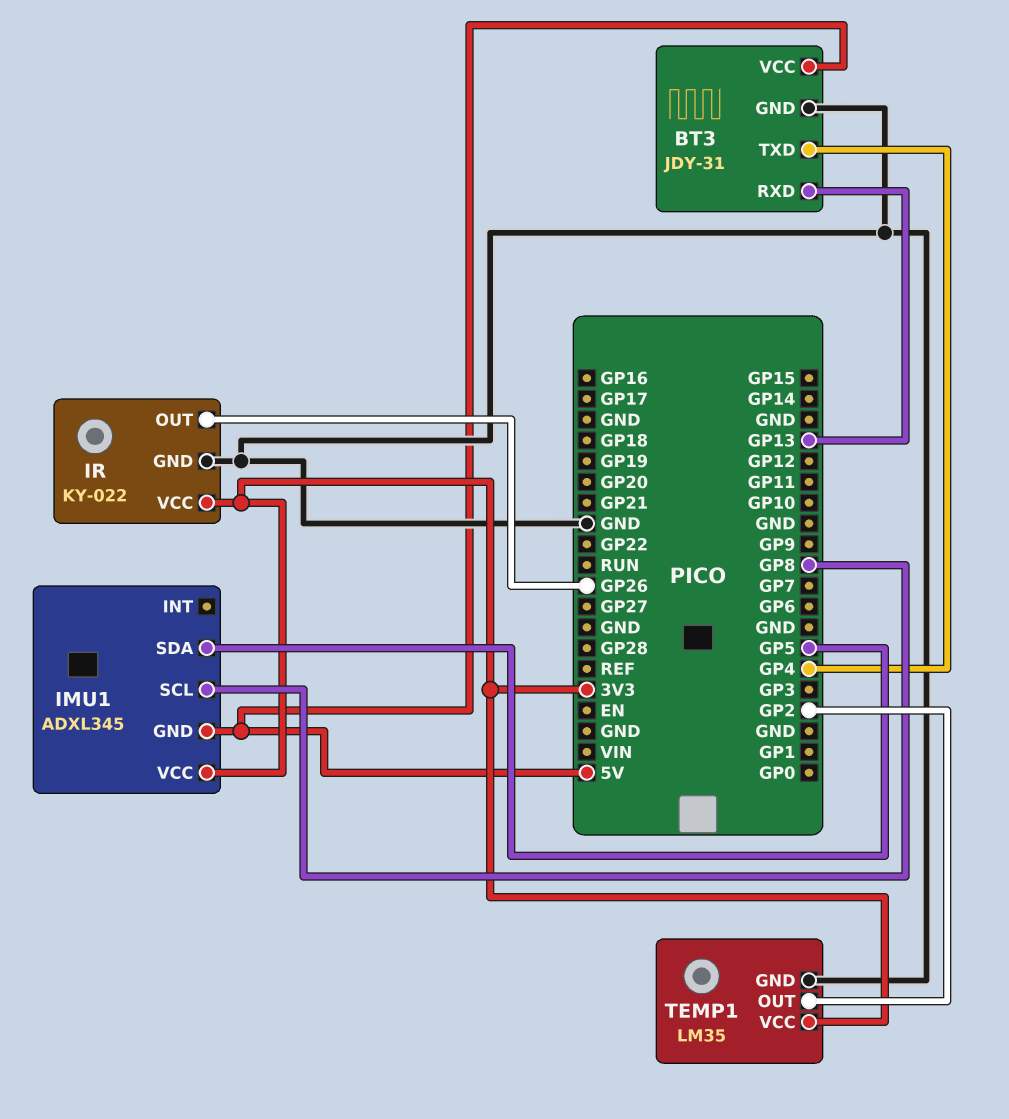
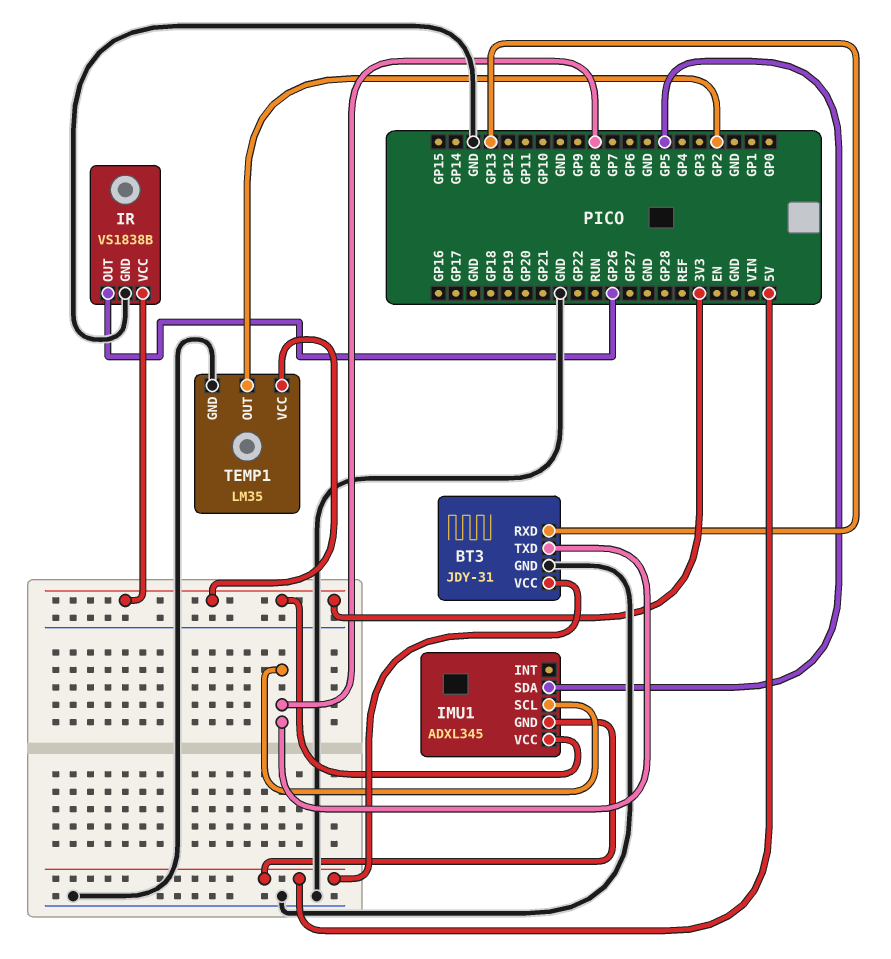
BT3 pin TXD: GP4 -> GP8
IR: KY-022 -> VS1838B

